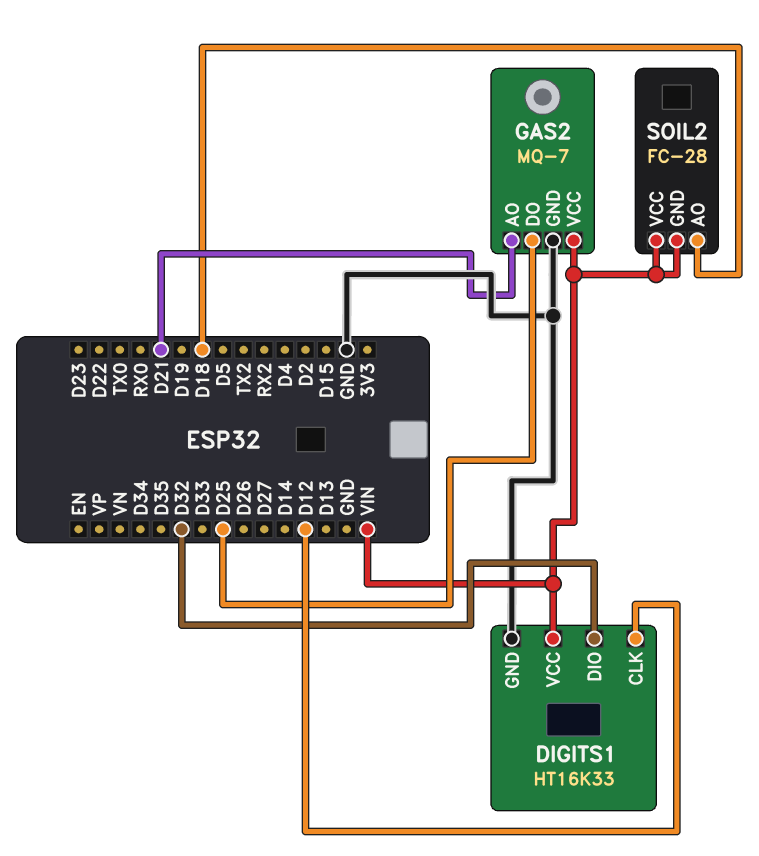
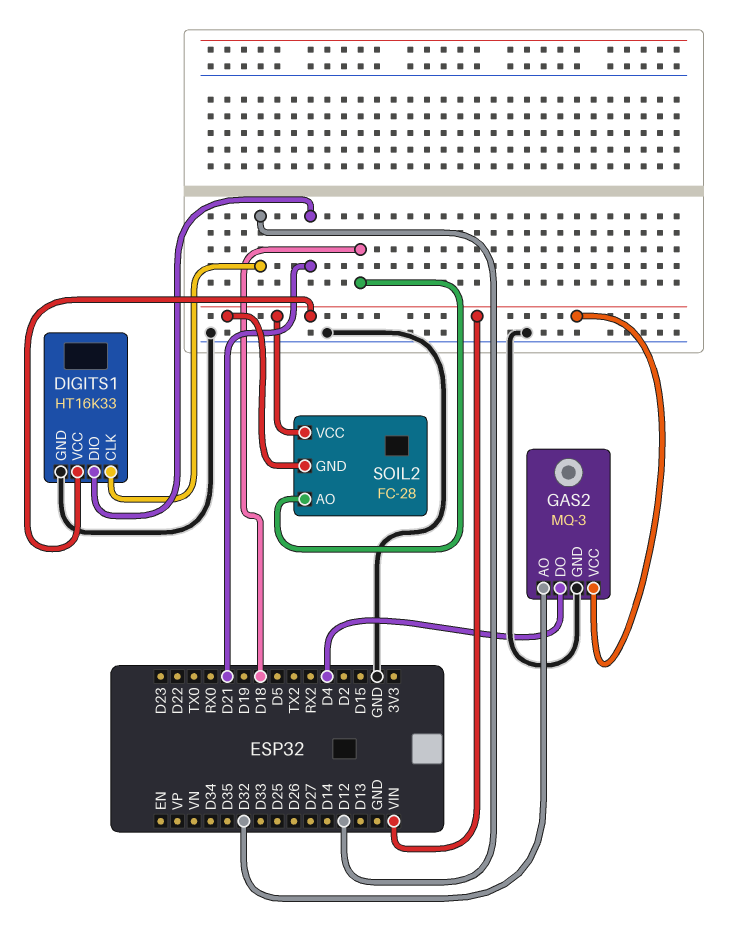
DIGITS1 pin DIO: D32 -> D21
GAS2: MQ-7 -> MQ-3
GAS2 pin AO: D21 -> D32
GAS2 pin DO: D25 -> D4

